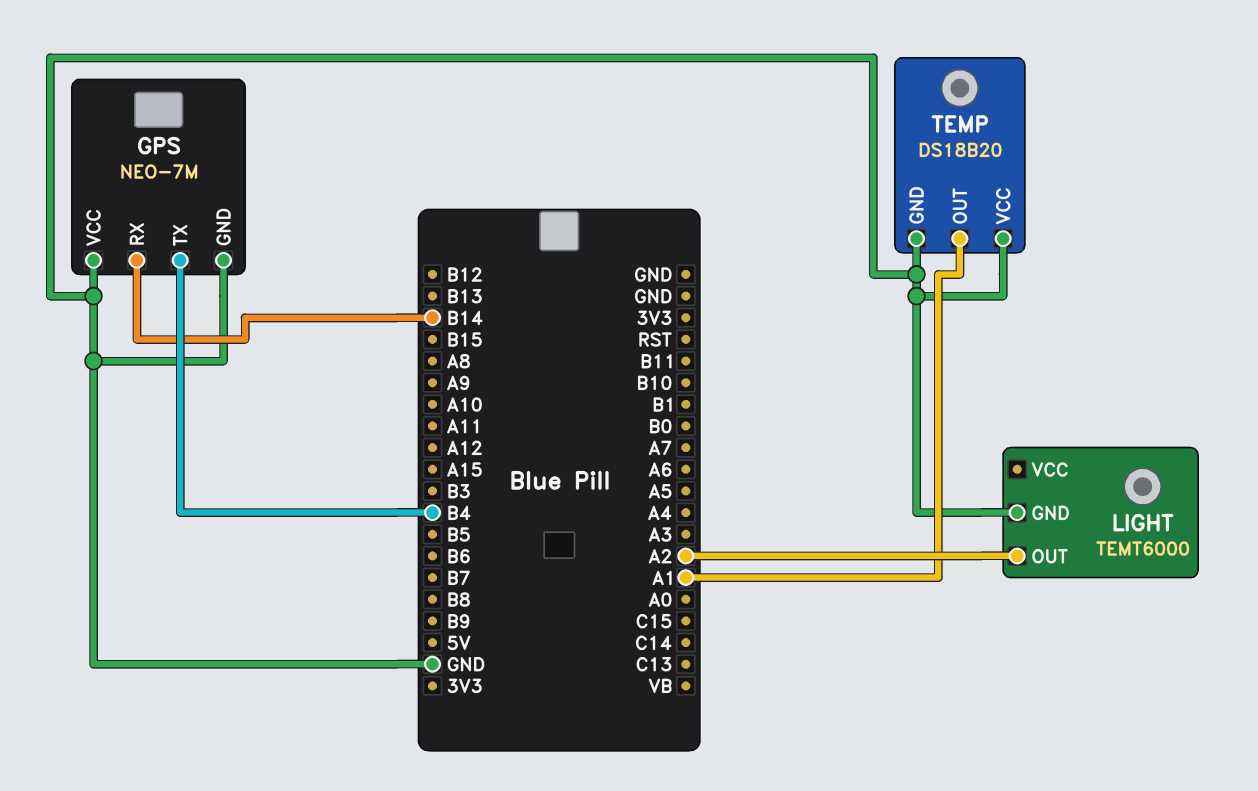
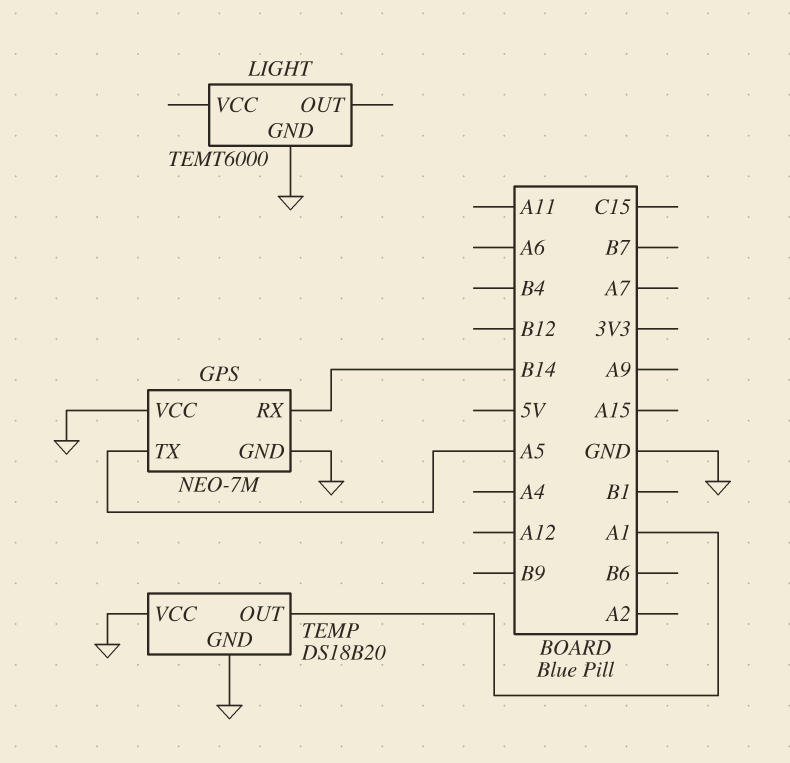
GPS pin TX: B4 -> A5
LIGHT pin OUT: A2 -> none

